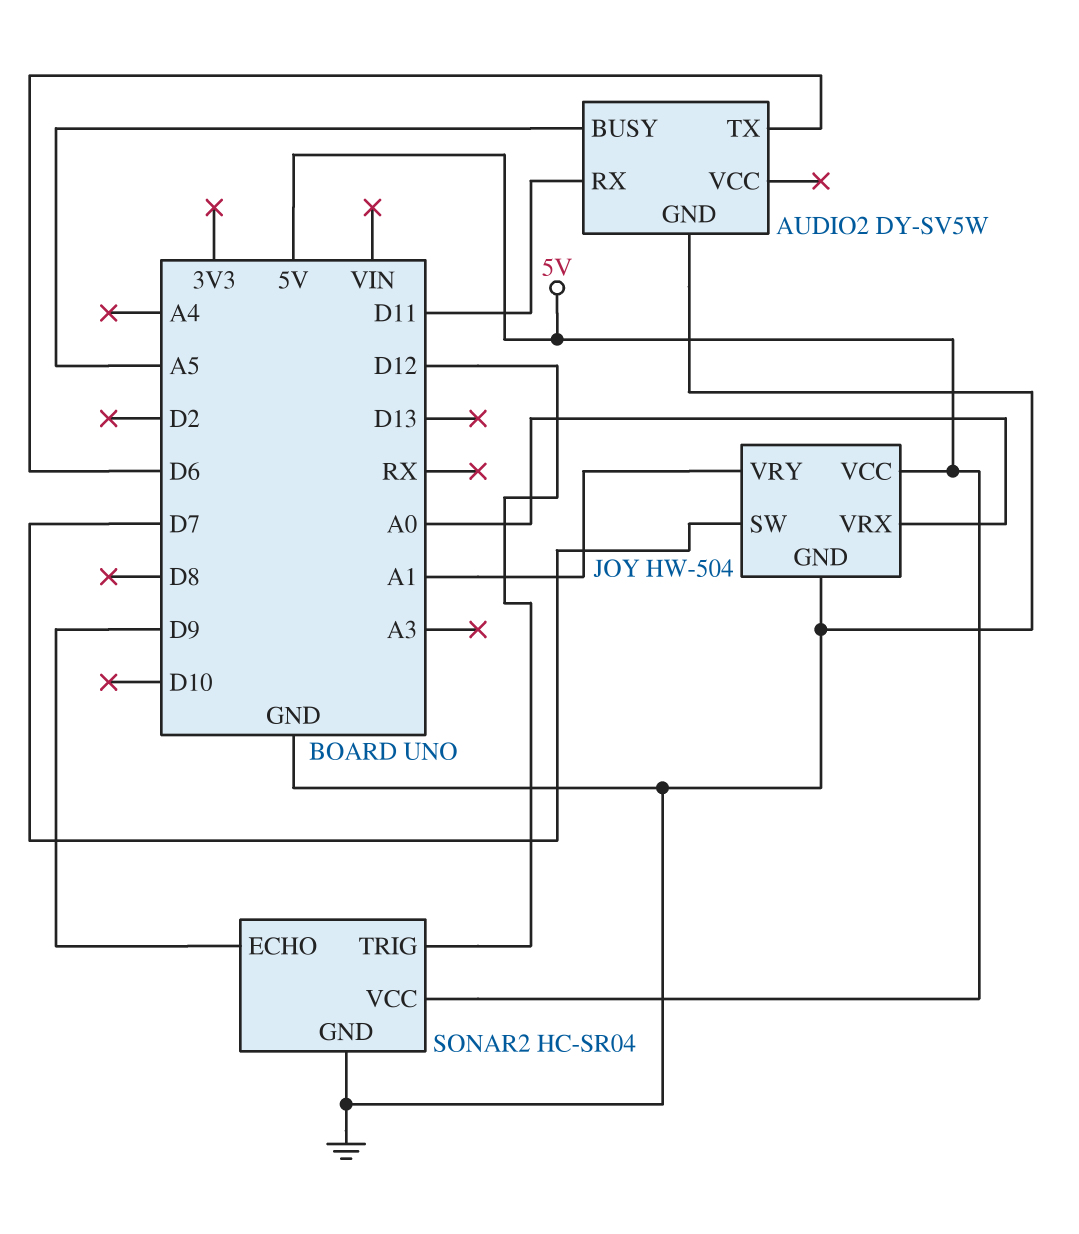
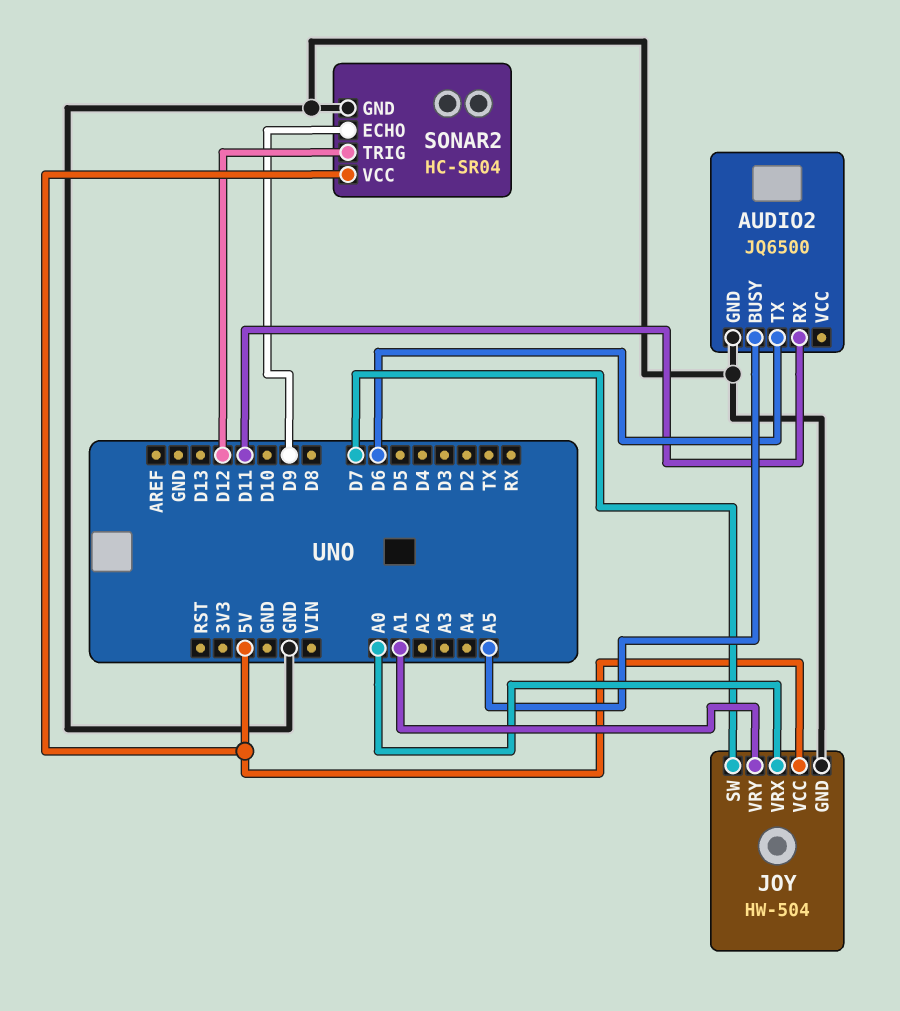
AUDIO2: DY-SV5W -> JQ6500

